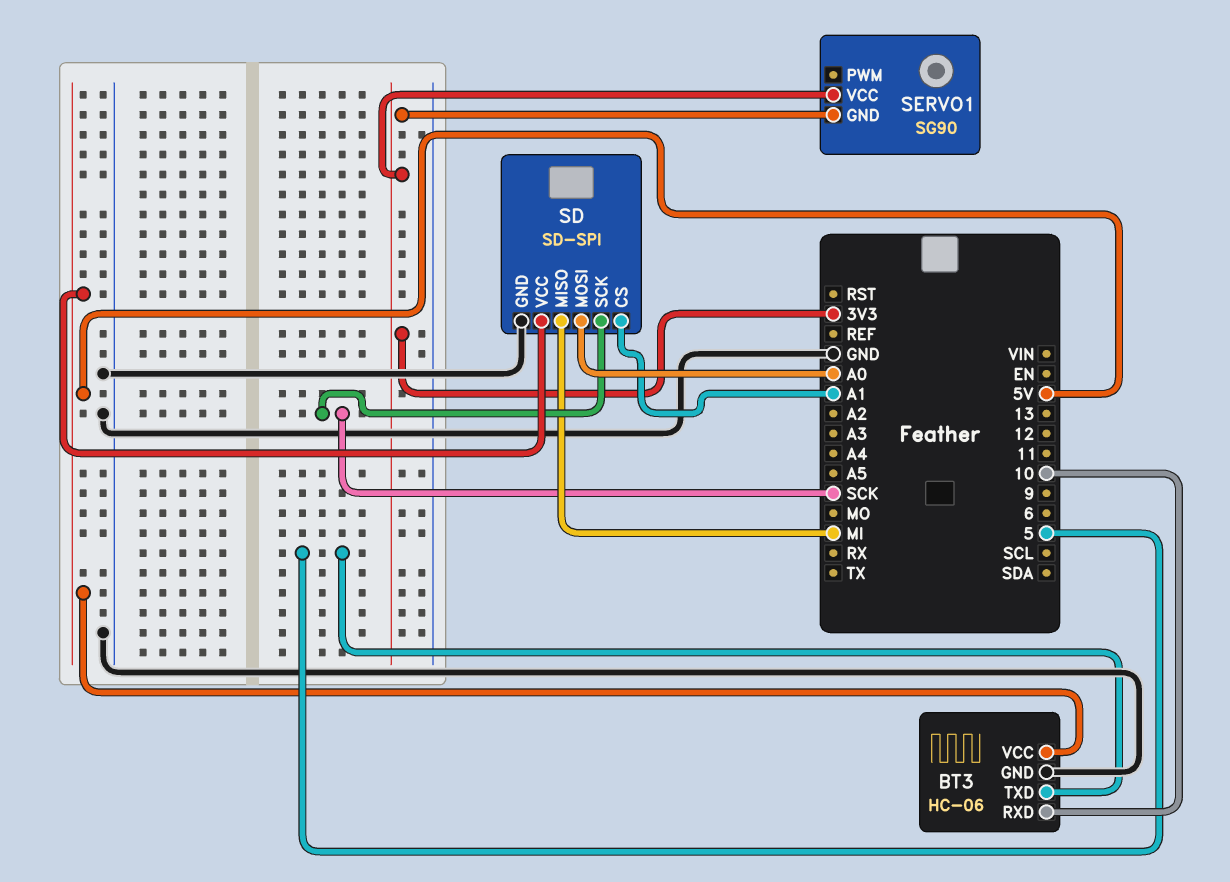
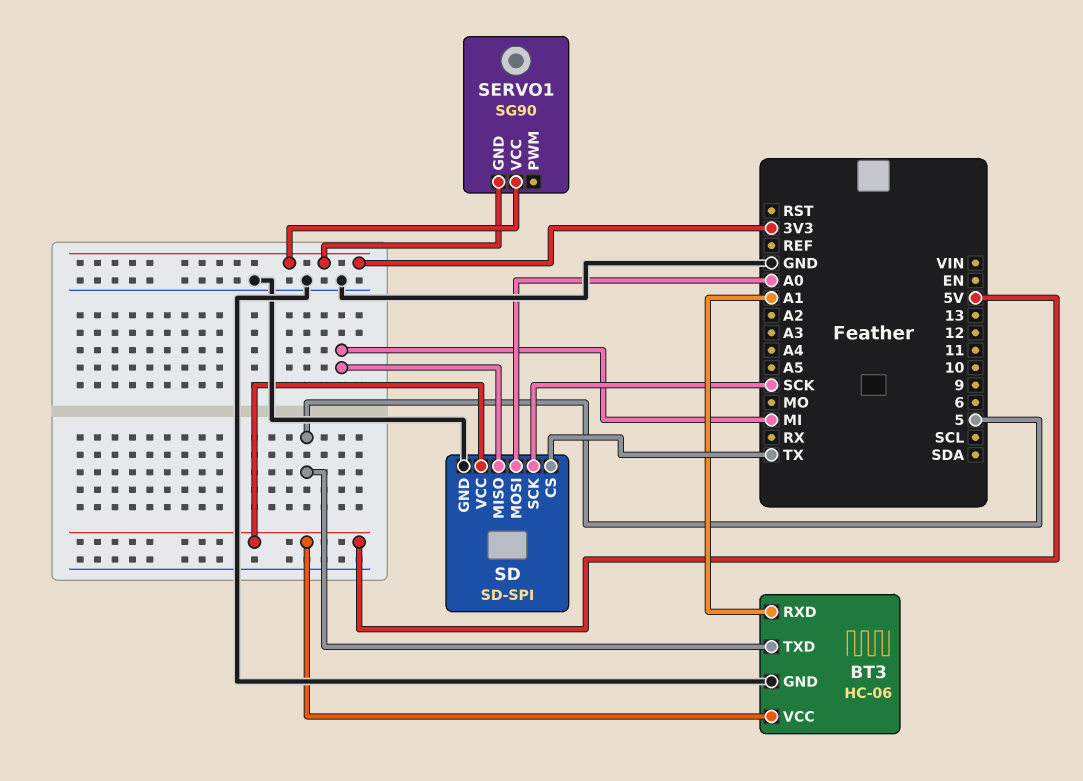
BT3 pin RXD: 10 -> A1
SD pin CS: A1 -> TX

